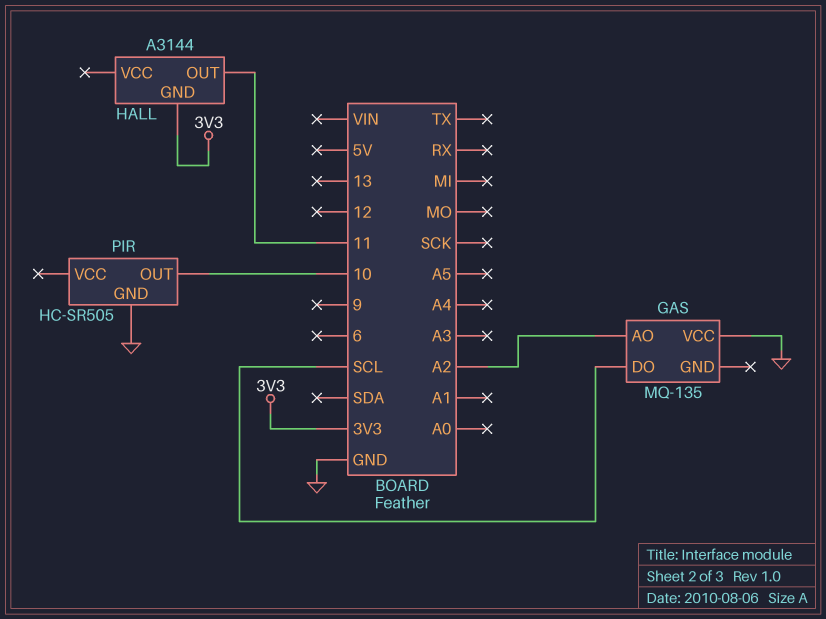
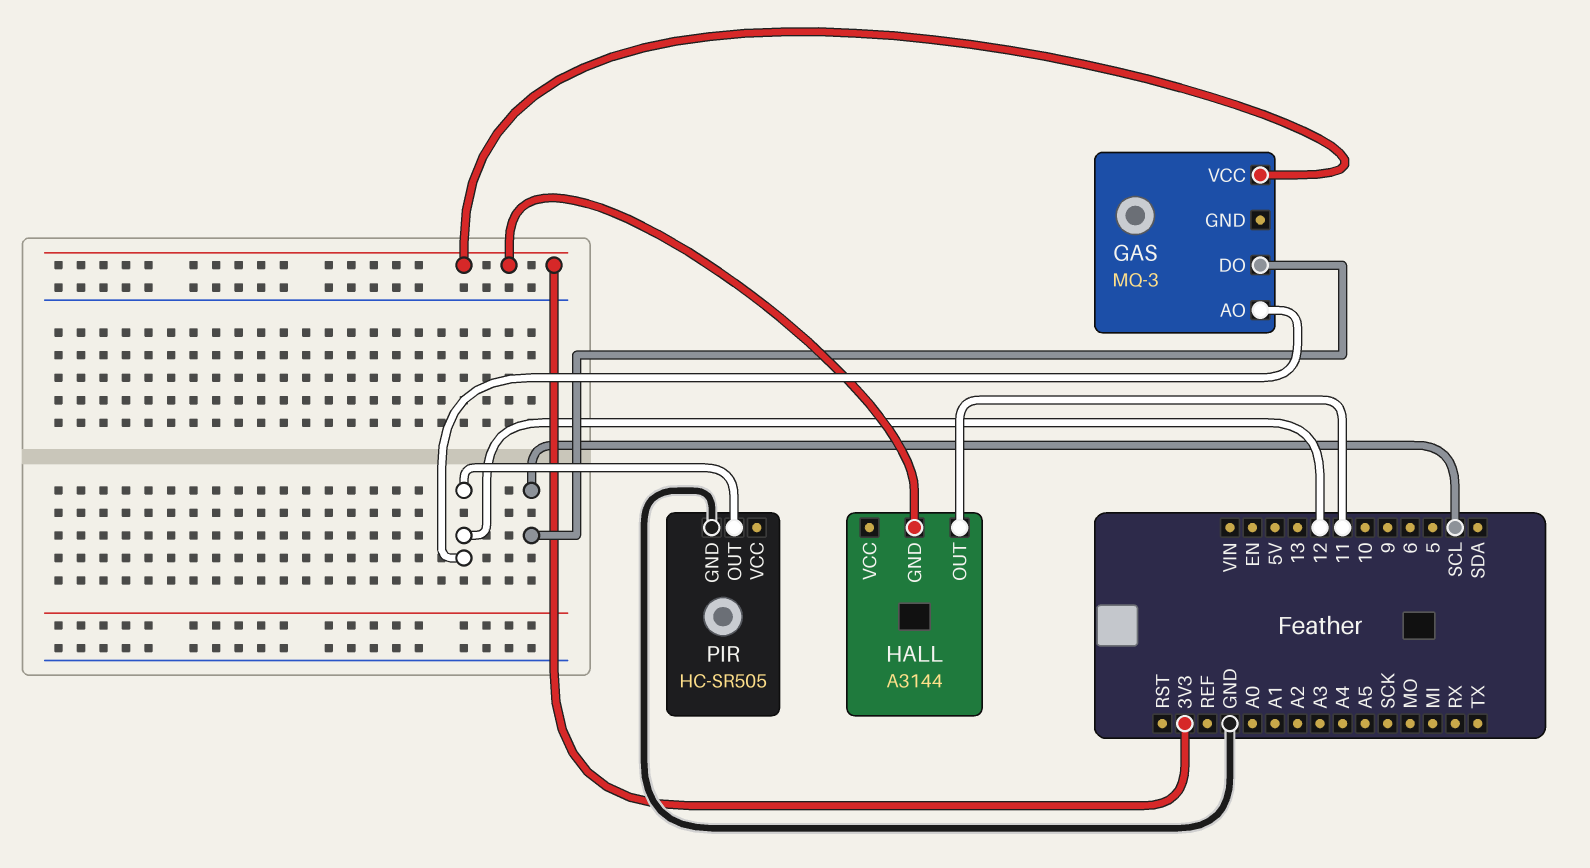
GAS: MQ-135 -> MQ-3
GAS pin AO: A2 -> 12
GAS pin VCC: GND -> 3V3
PIR pin OUT: 10 -> 12

